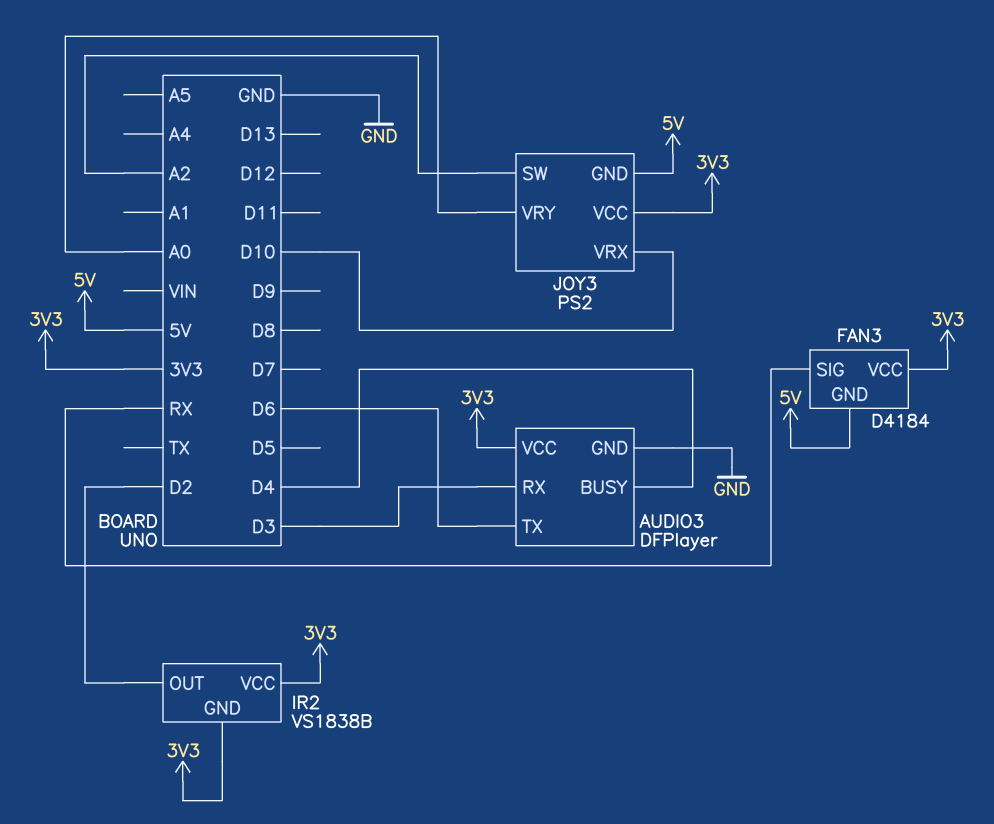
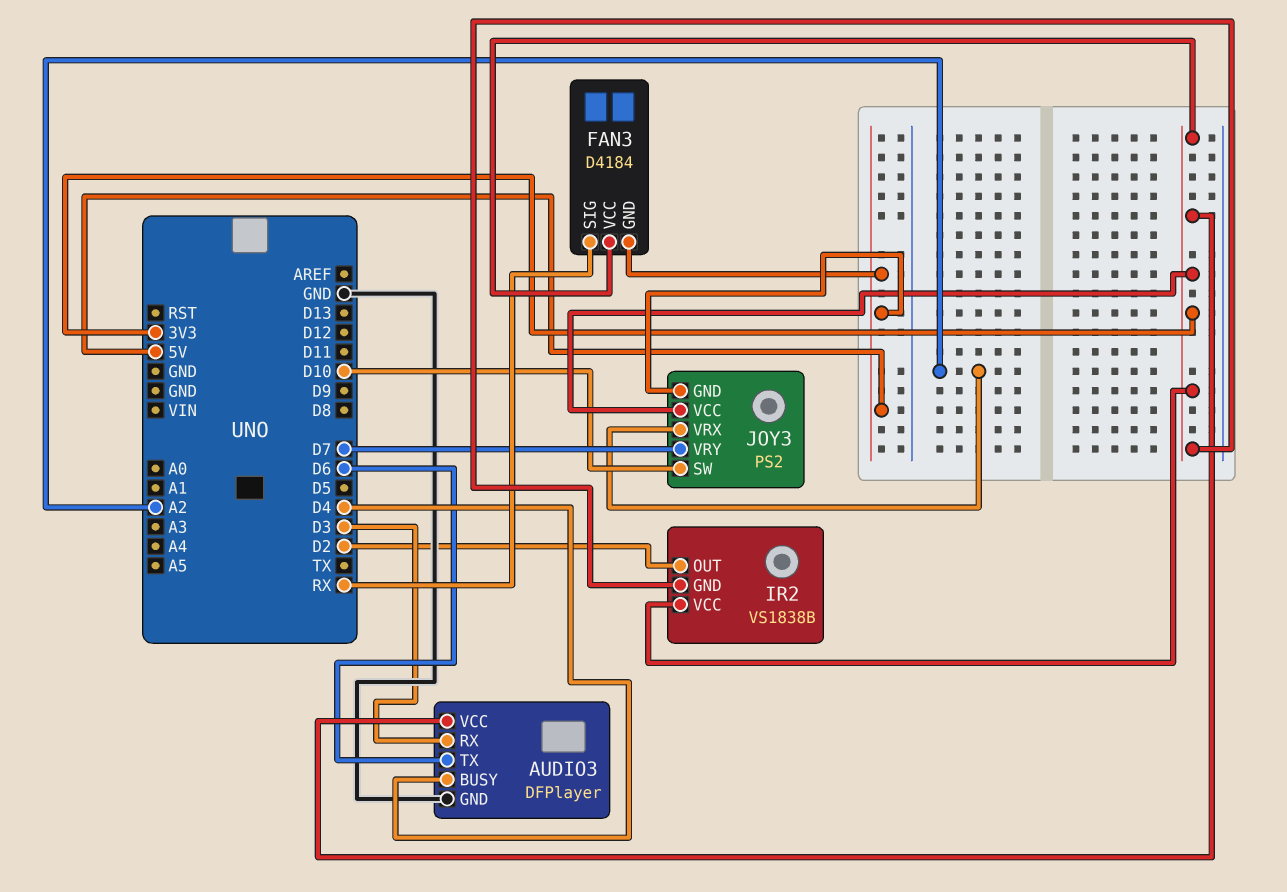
JOY3 pin SW: A2 -> D10
JOY3 pin VRX: D10 -> A2
JOY3 pin VRY: A0 -> D7

